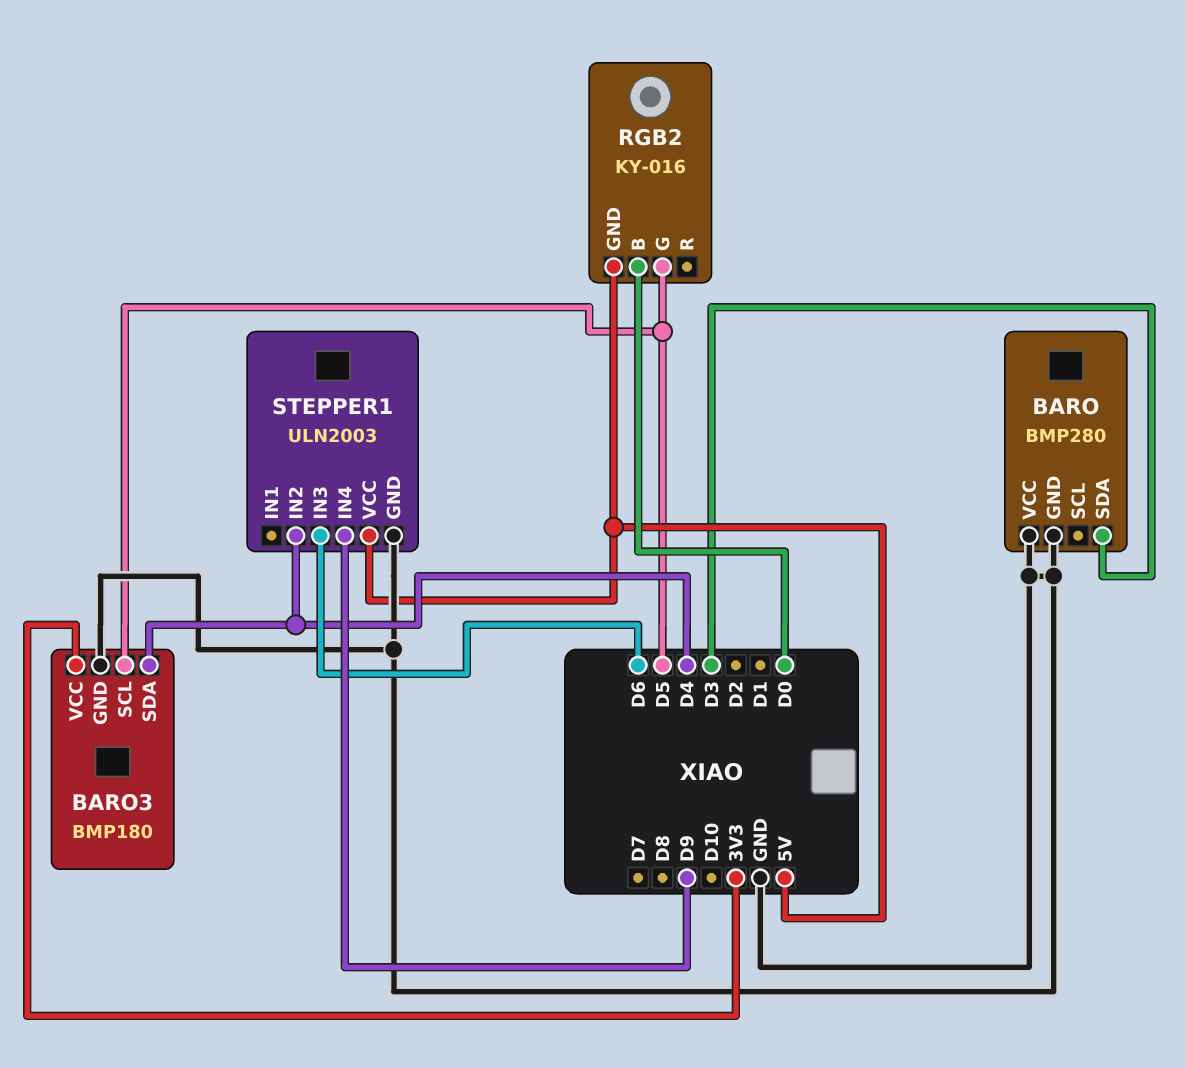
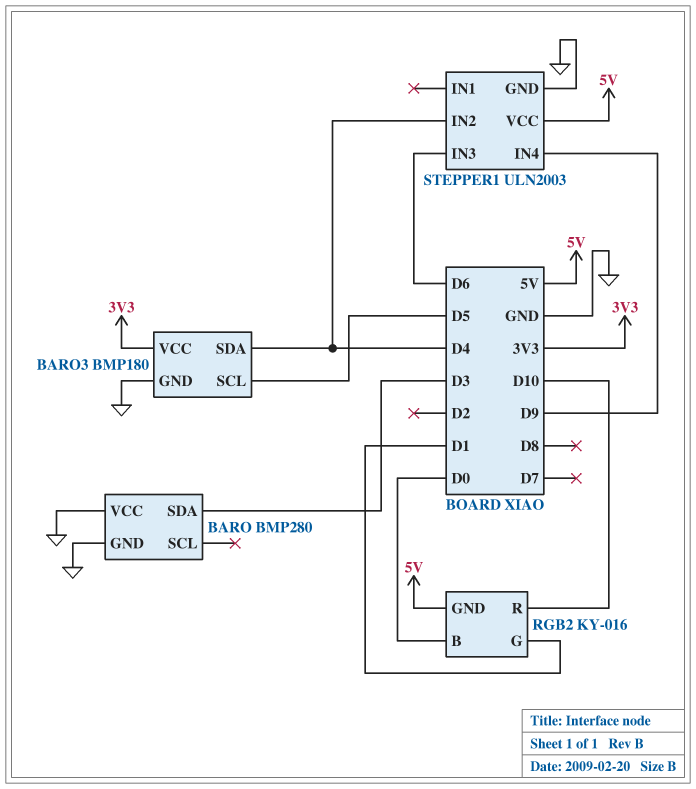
RGB2 pin G: D5 -> D1
RGB2 pin R: none -> D10

